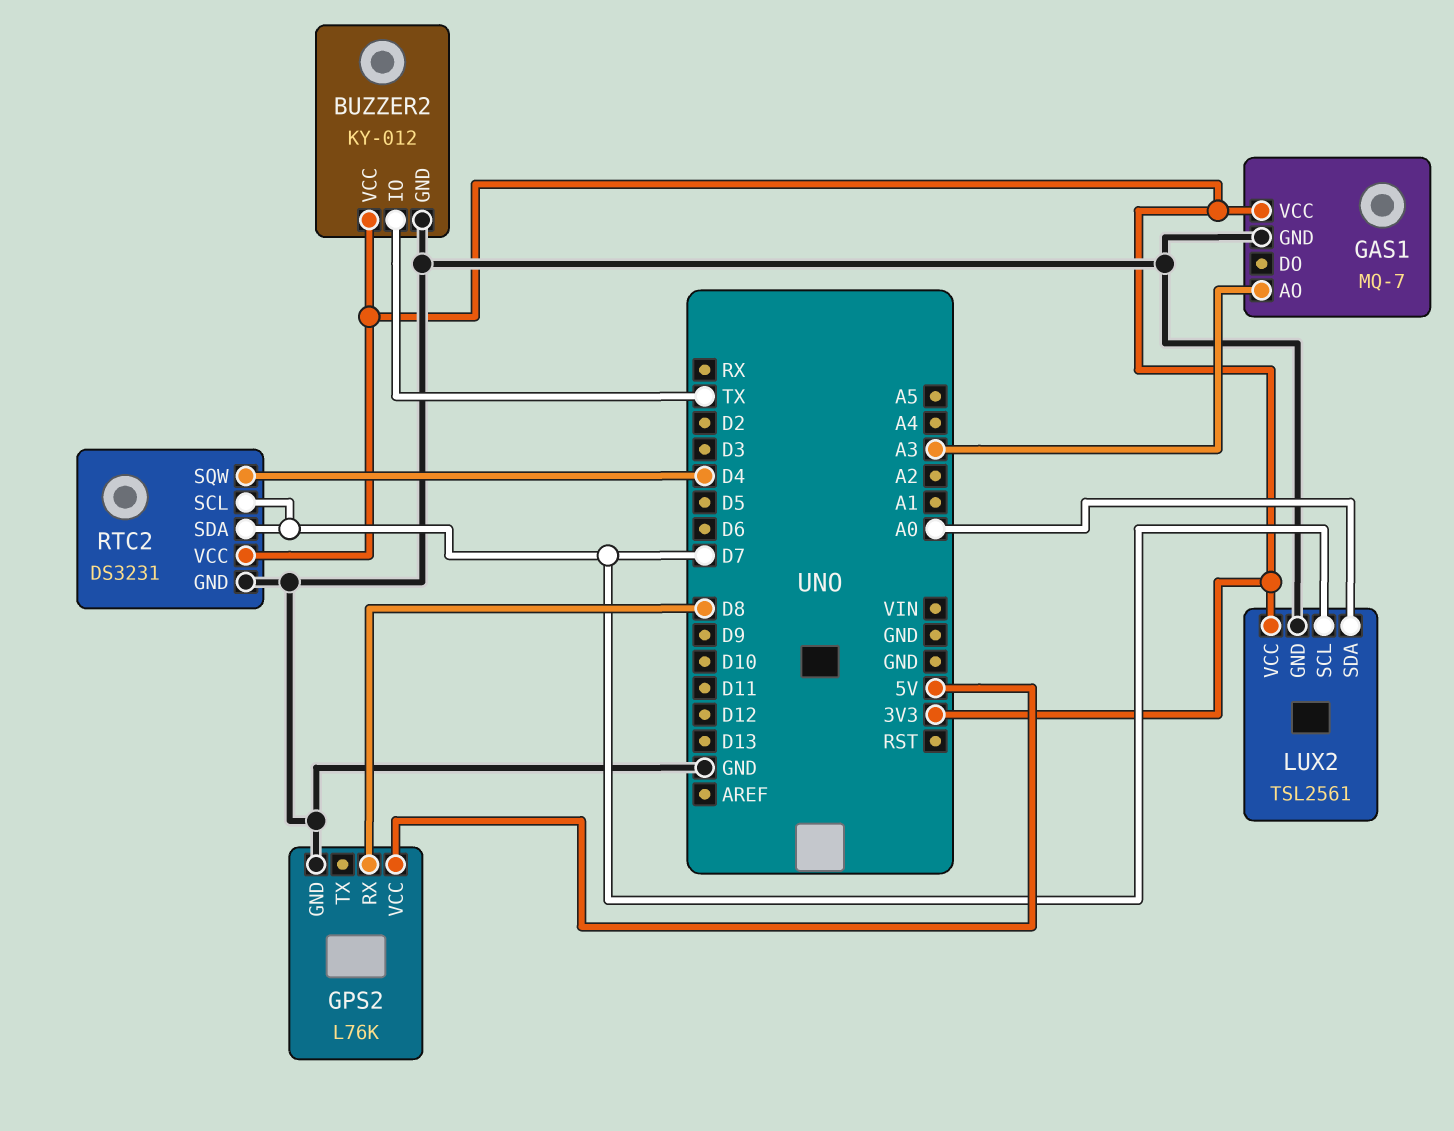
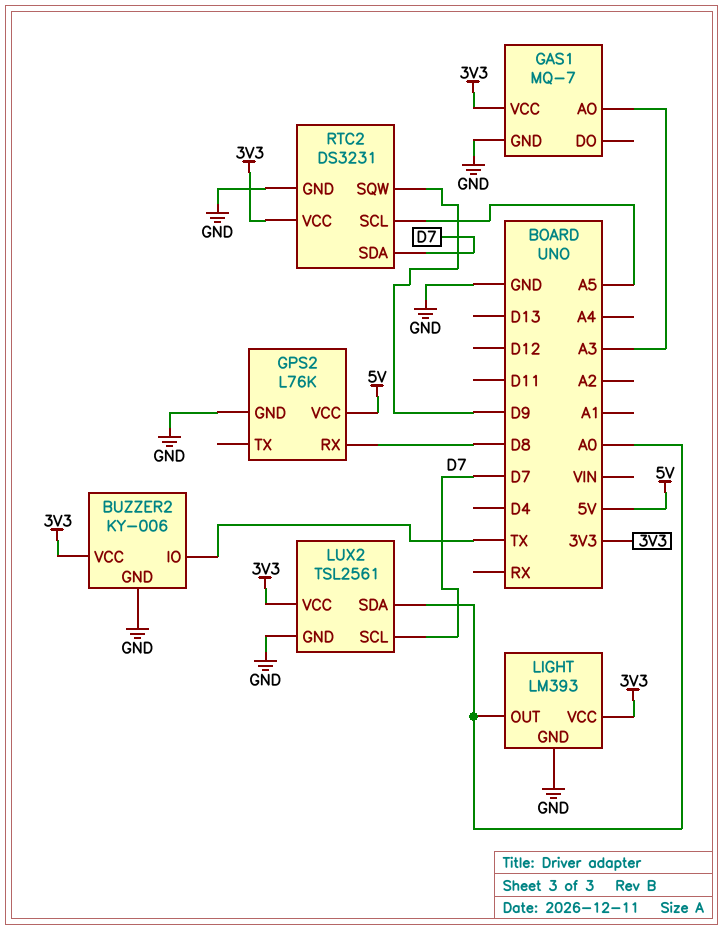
BUZZER2: KY-012 -> KY-006
LIGHT: none -> LM393
LIGHT pin GND: none -> GND
LIGHT pin OUT: none -> A0
LIGHT pin VCC: none -> 3V3
RTC2 pin SCL: D7 -> A5
RTC2 pin SQW: D4 -> D9

